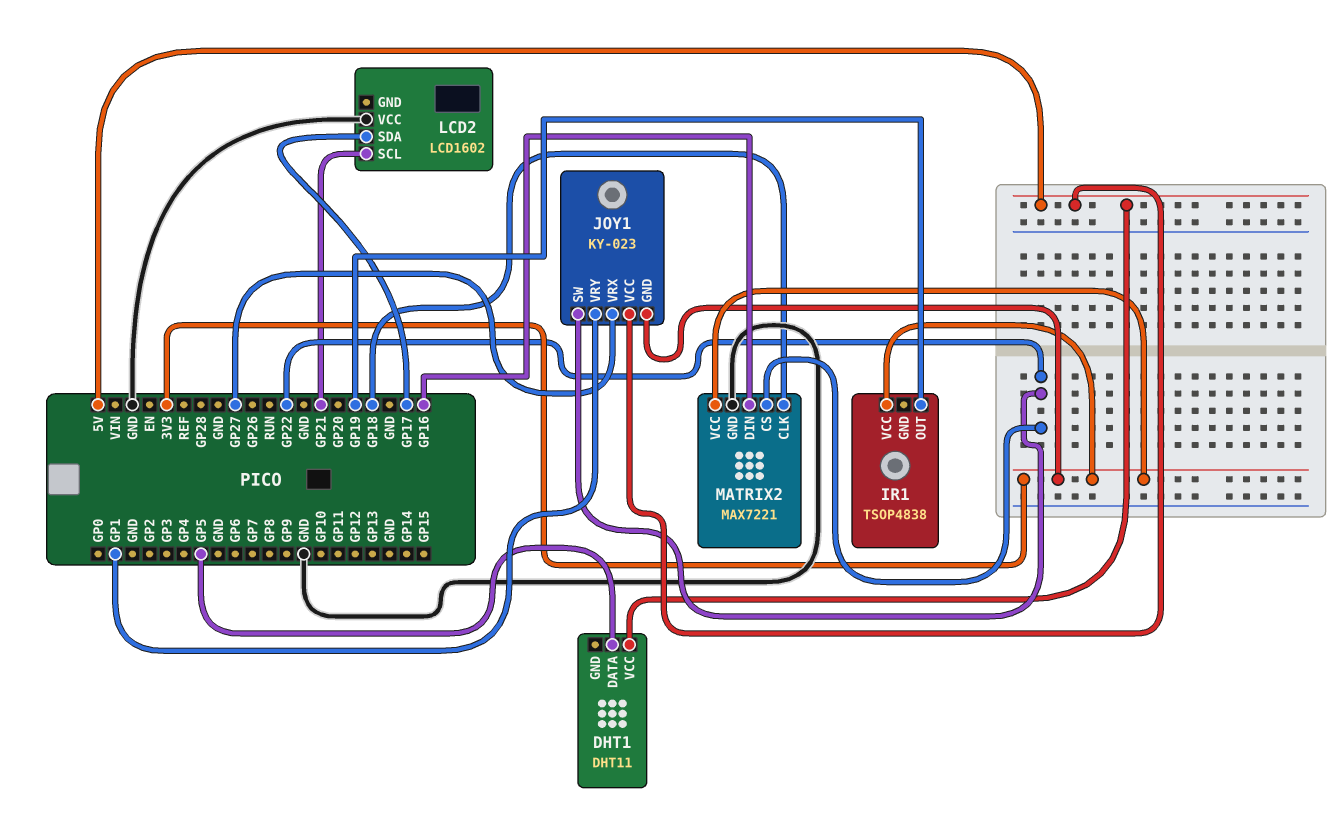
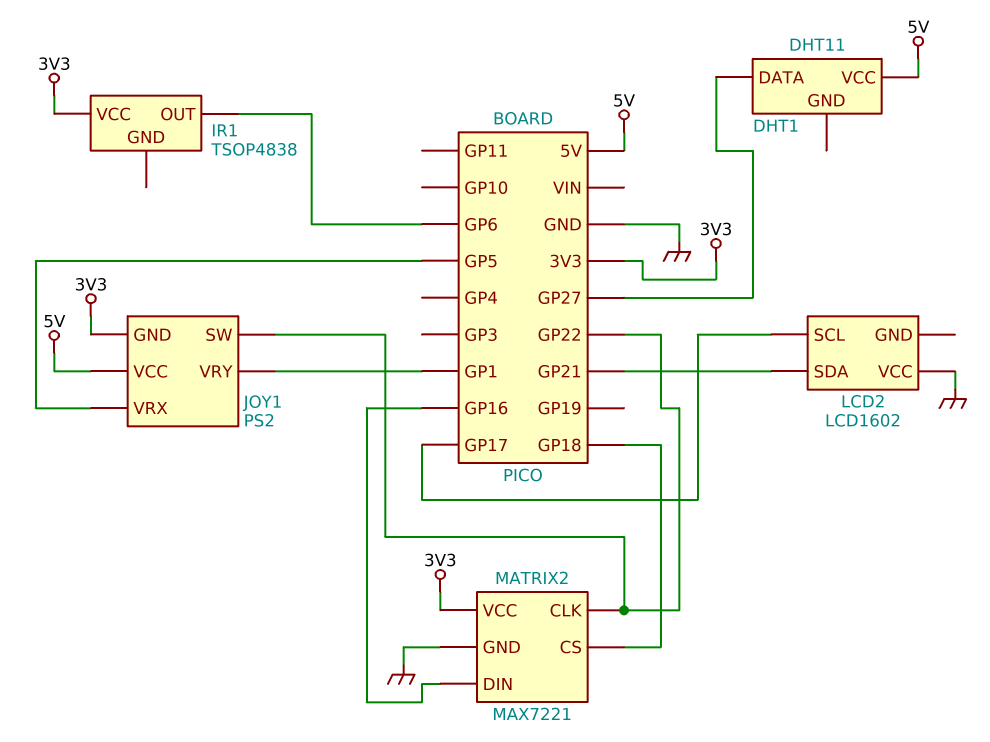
DHT1 pin DATA: GP5 -> GP27
IR1 pin OUT: GP19 -> GP6
JOY1: KY-023 -> PS2
JOY1 pin VRX: GP27 -> GP5
LCD2 pin SCL: GP21 -> GP17
LCD2 pin SDA: GP17 -> GP21
MATRIX2 pin CLK: GP18 -> GP22
MATRIX2 pin CS: GP22 -> GP18

